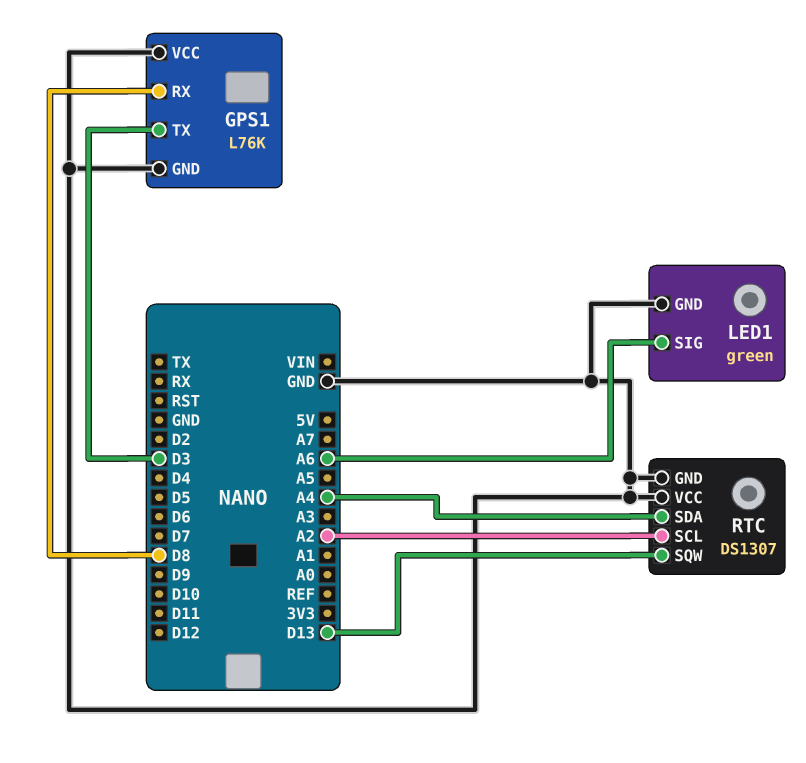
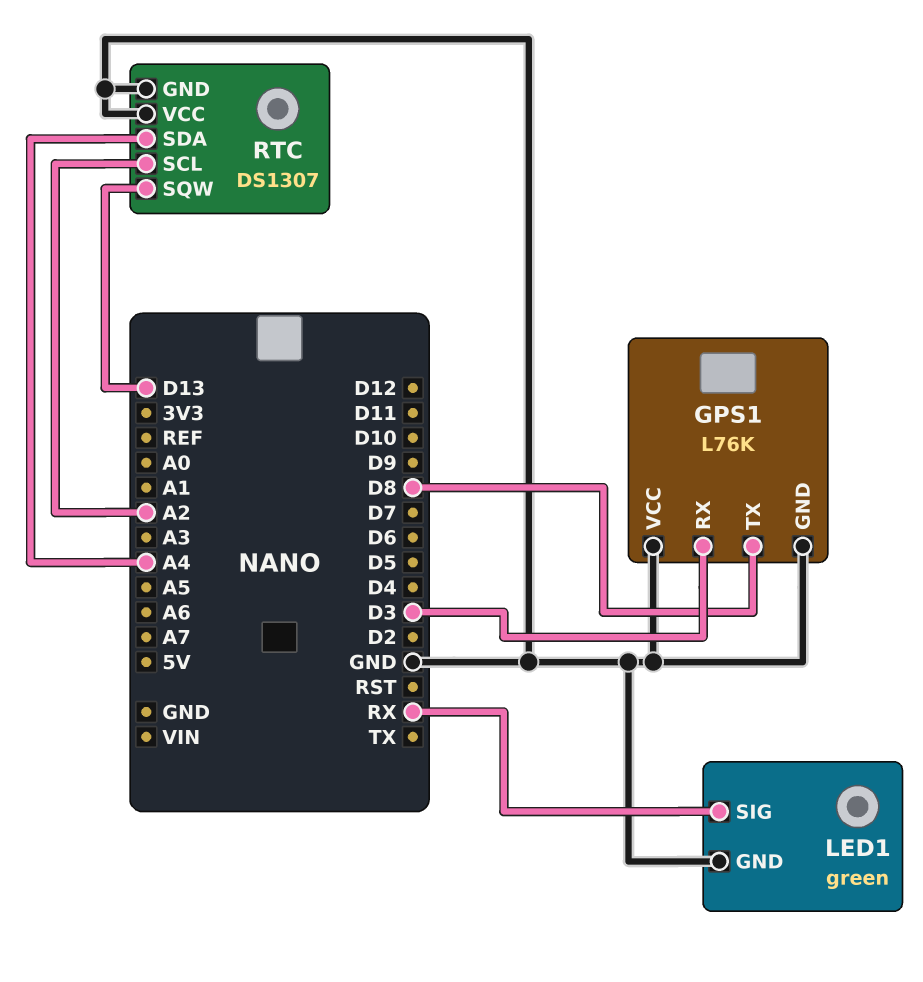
GPS1 pin RX: D8 -> D3
GPS1 pin TX: D3 -> D8
LED1 pin SIG: A6 -> RX

